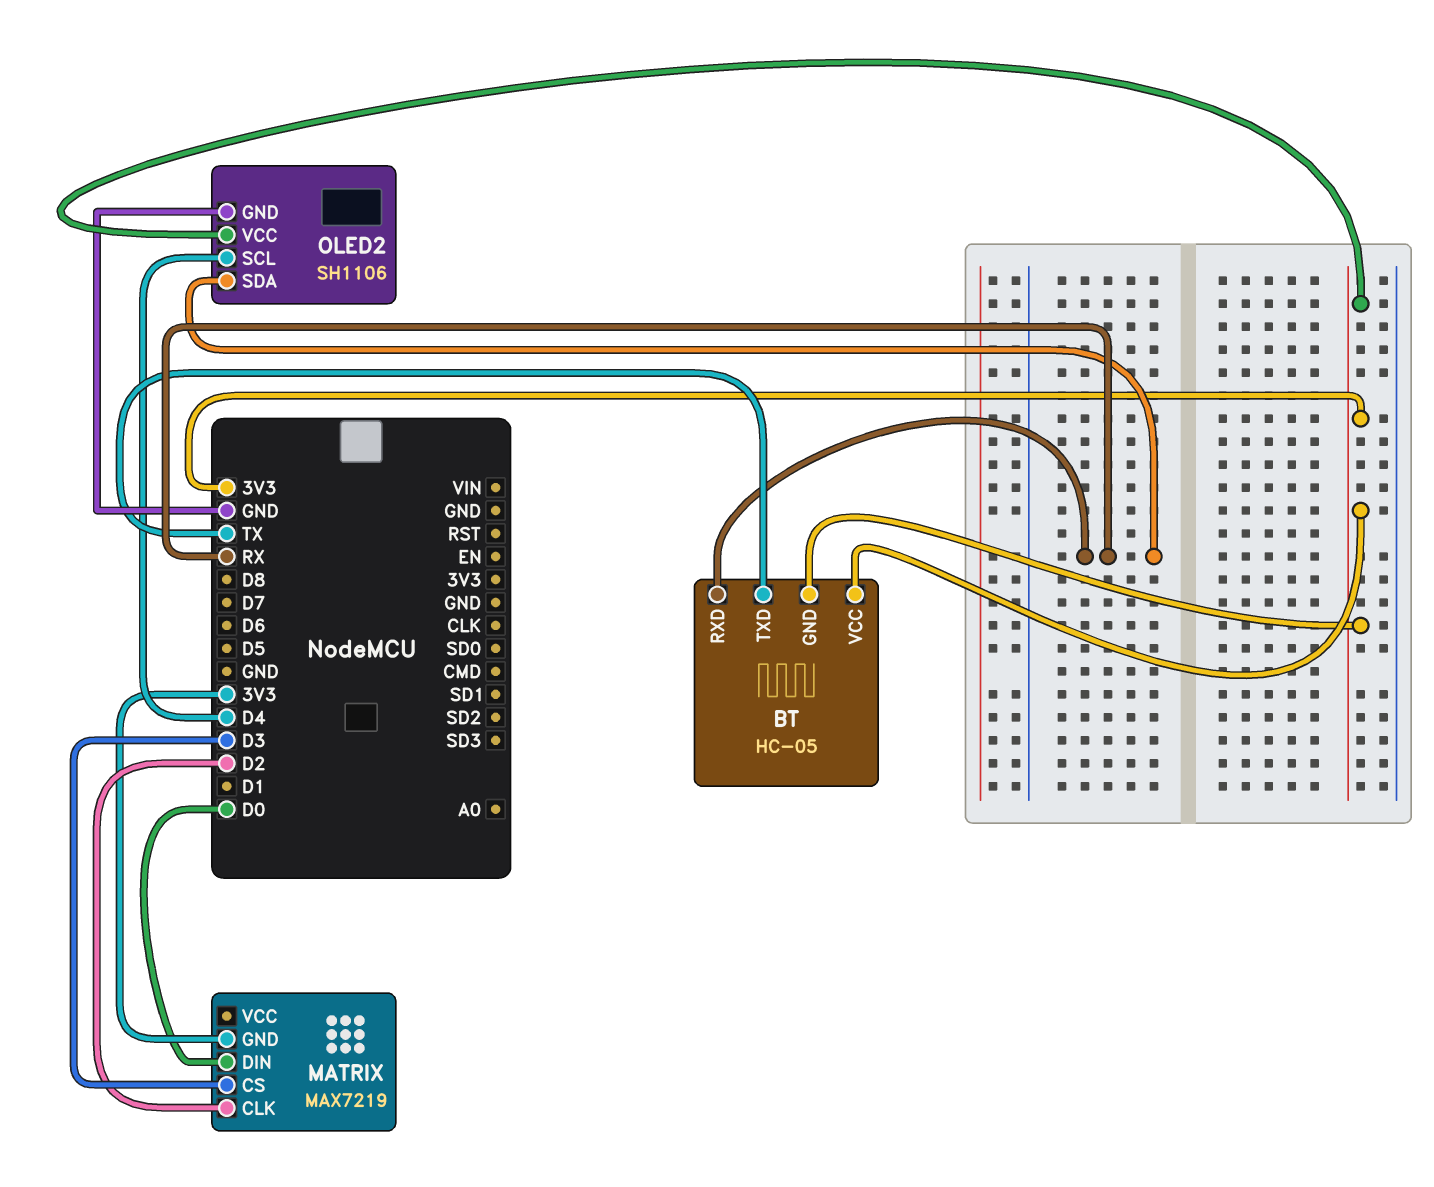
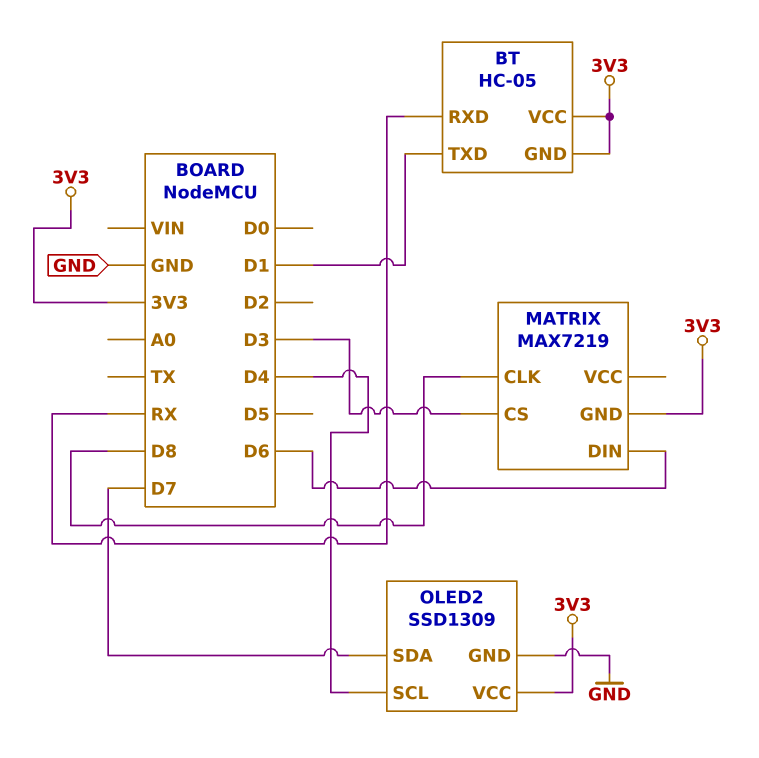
BT pin TXD: TX -> D1
MATRIX pin CLK: D2 -> D8
MATRIX pin DIN: D0 -> D6
OLED2: SH1106 -> SSD1309
OLED2 pin SDA: RX -> D7

